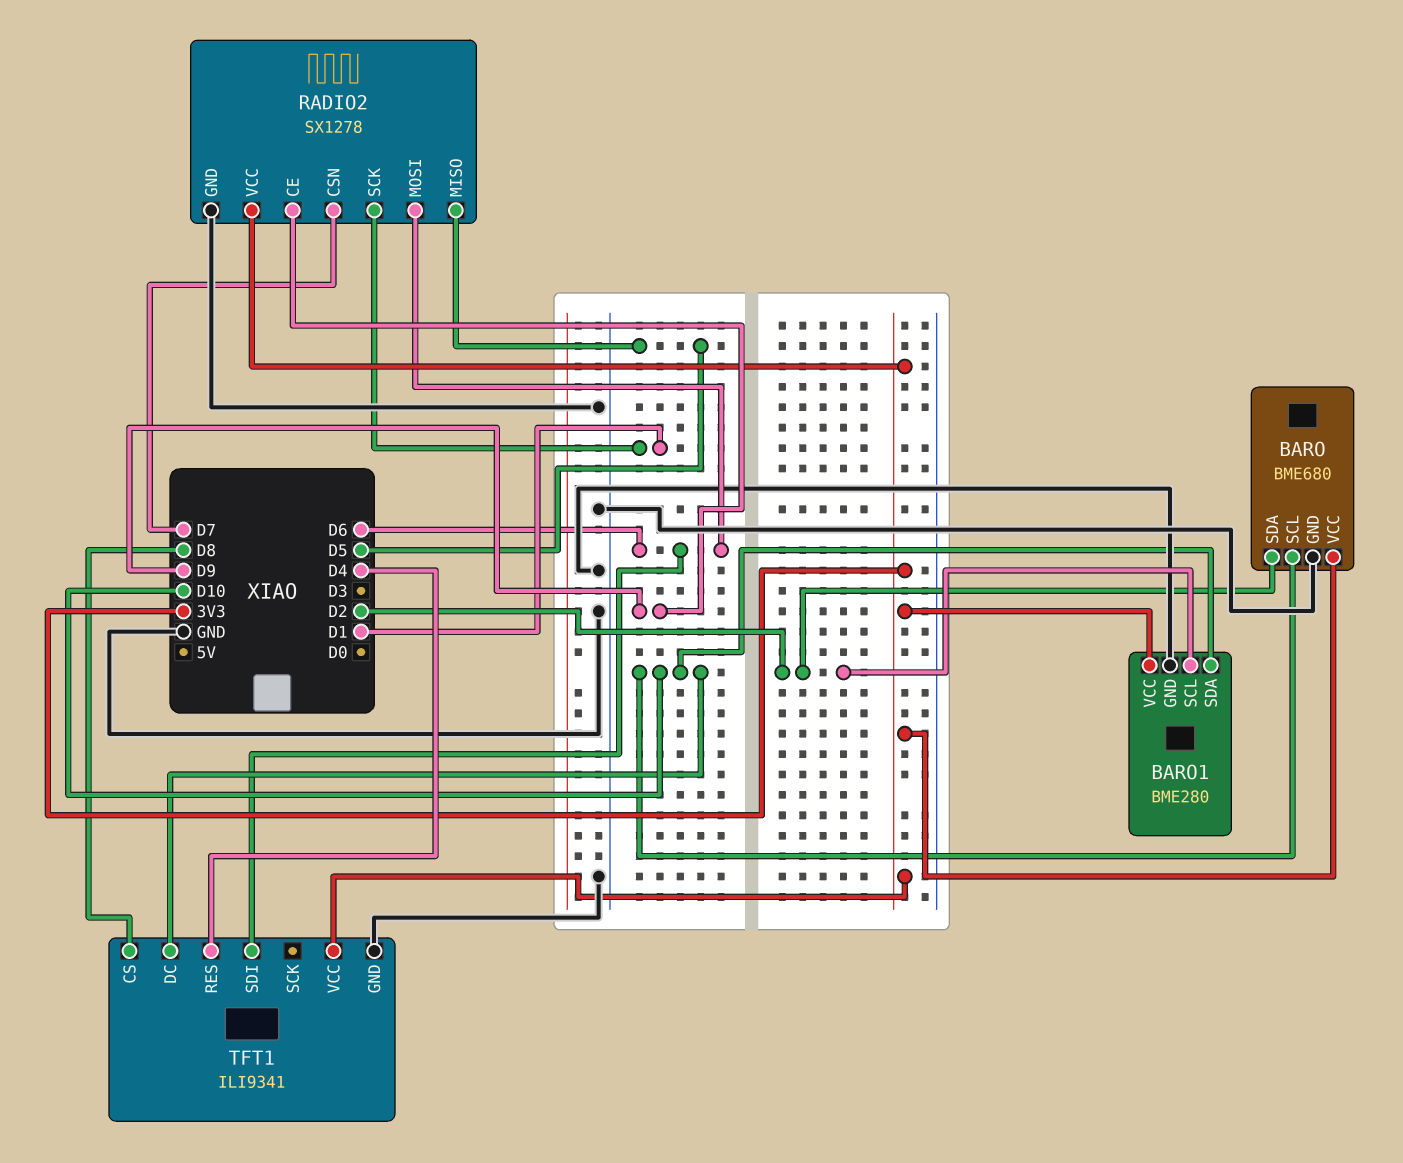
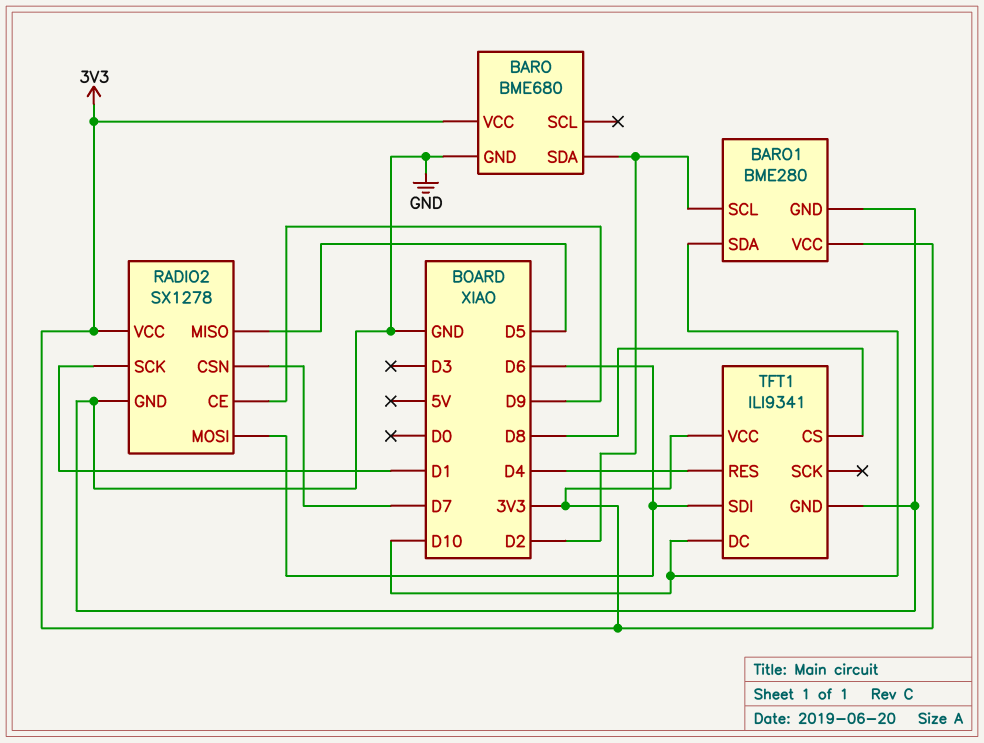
BARO pin SCL: D10 -> none

